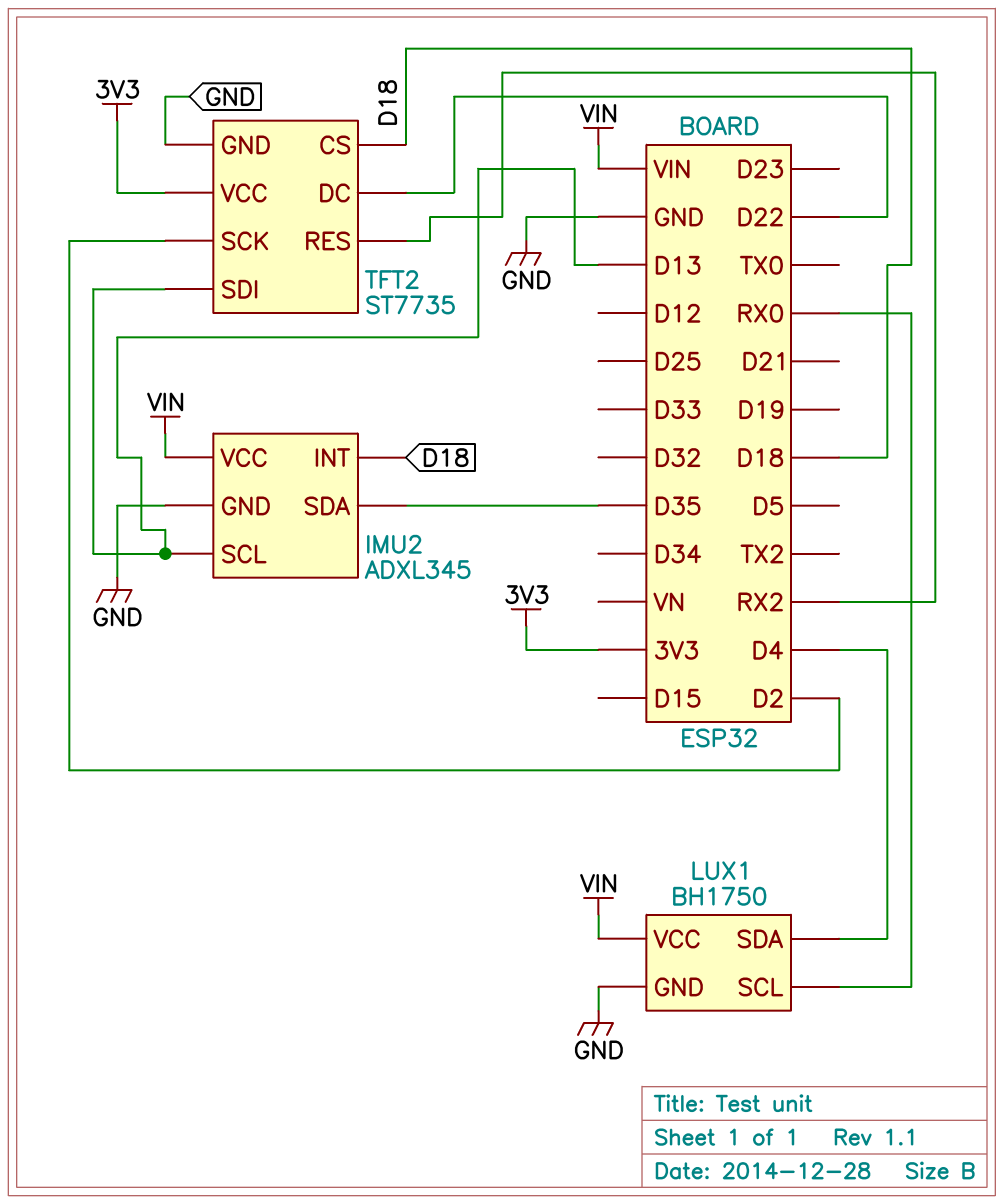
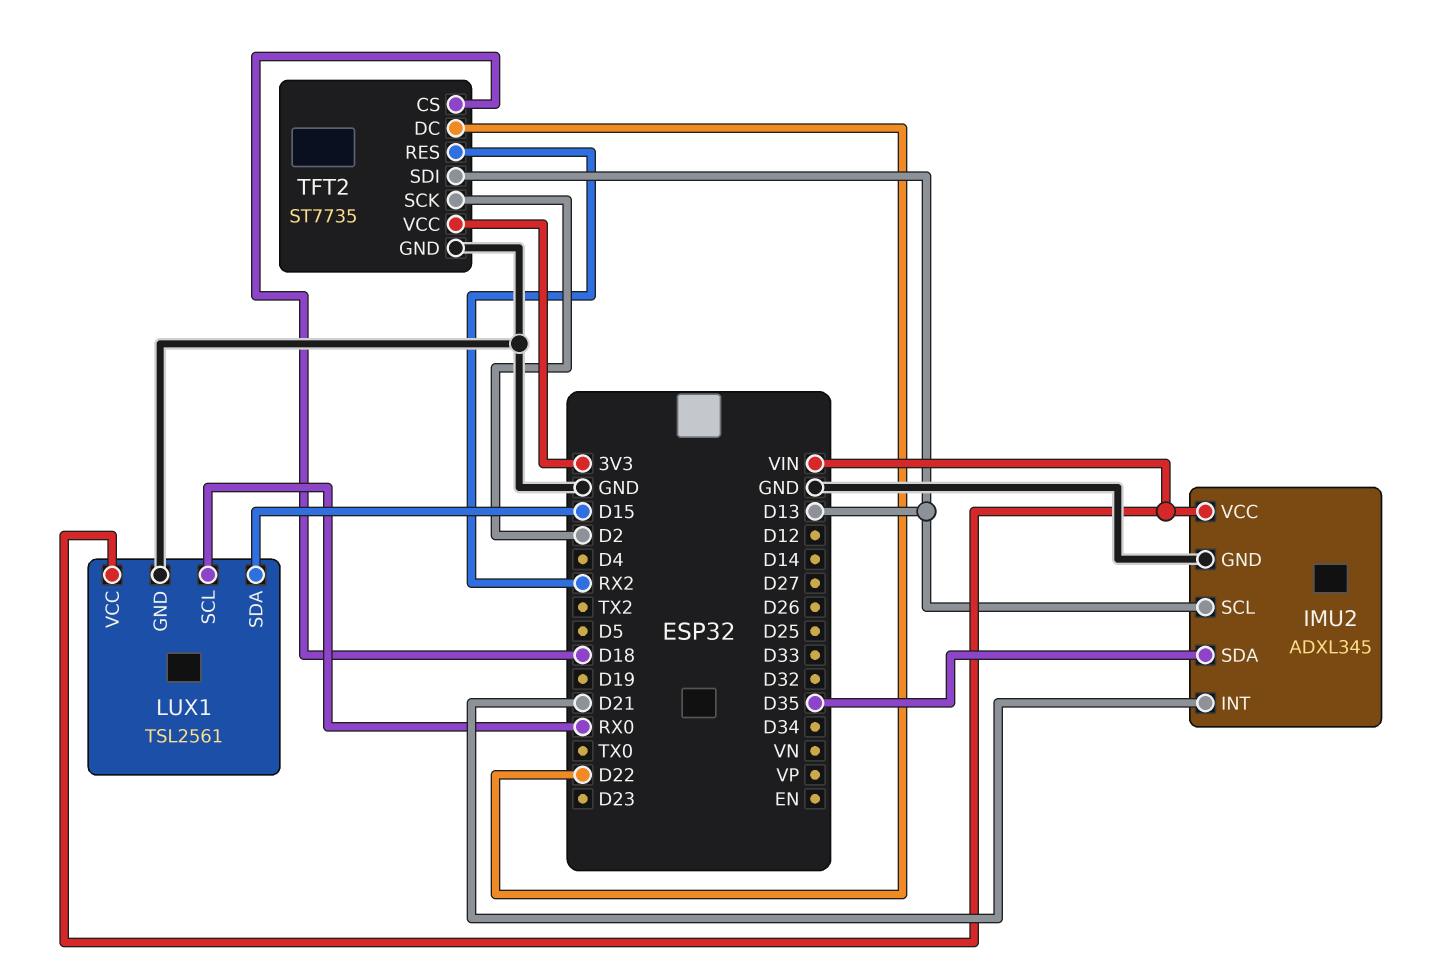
IMU2 pin INT: D18 -> D21
LUX1: BH1750 -> TSL2561
LUX1 pin SDA: D4 -> D15

